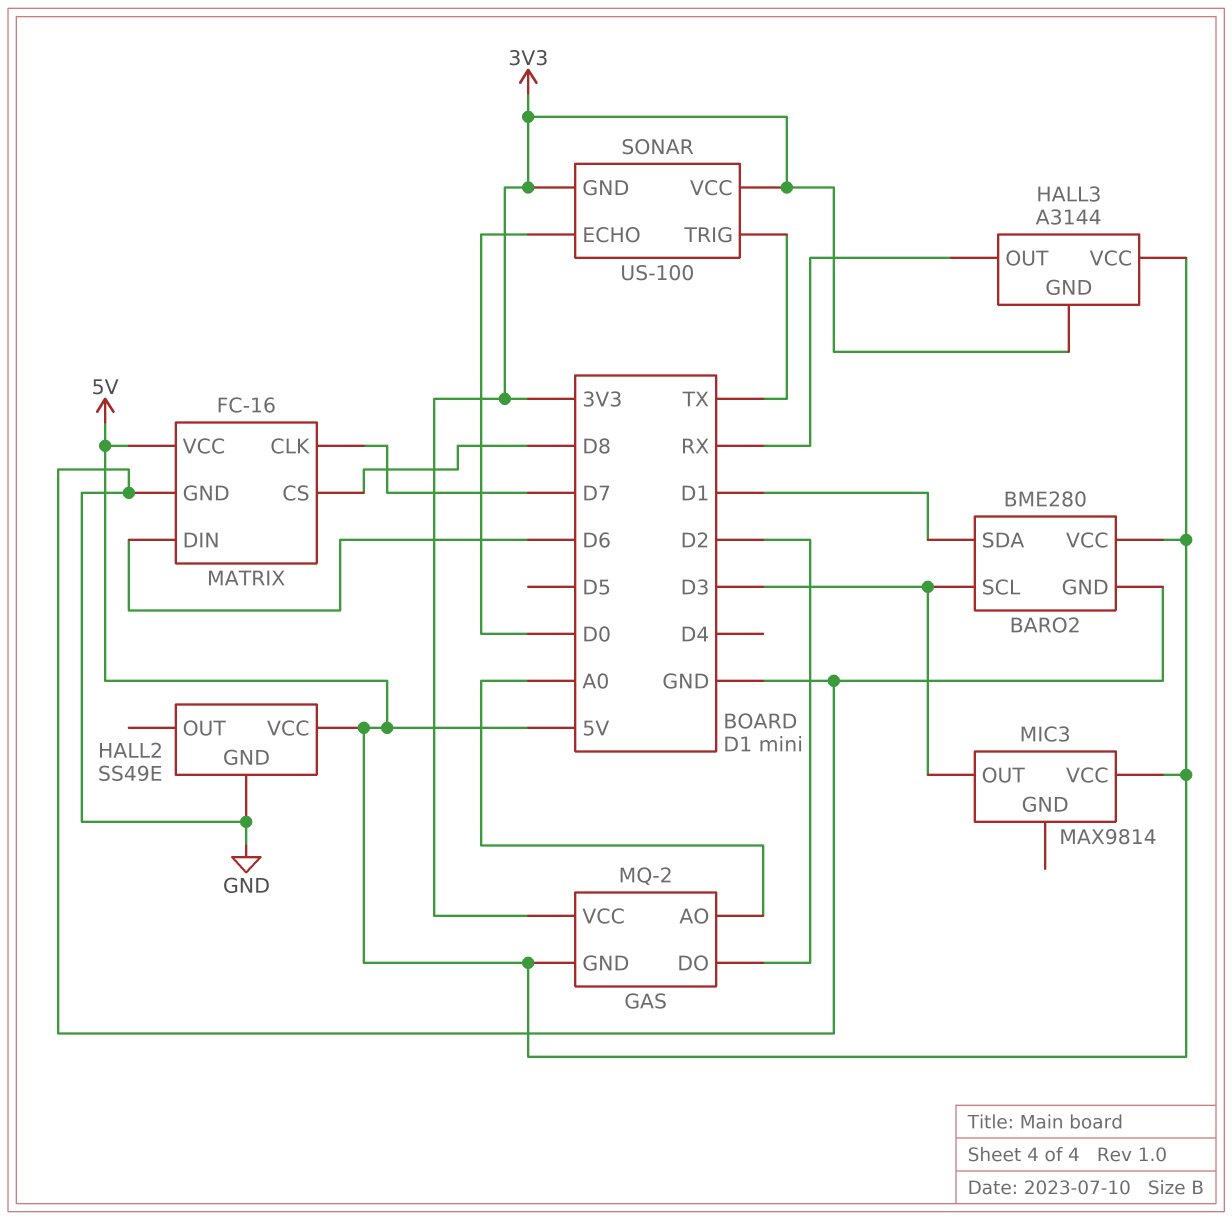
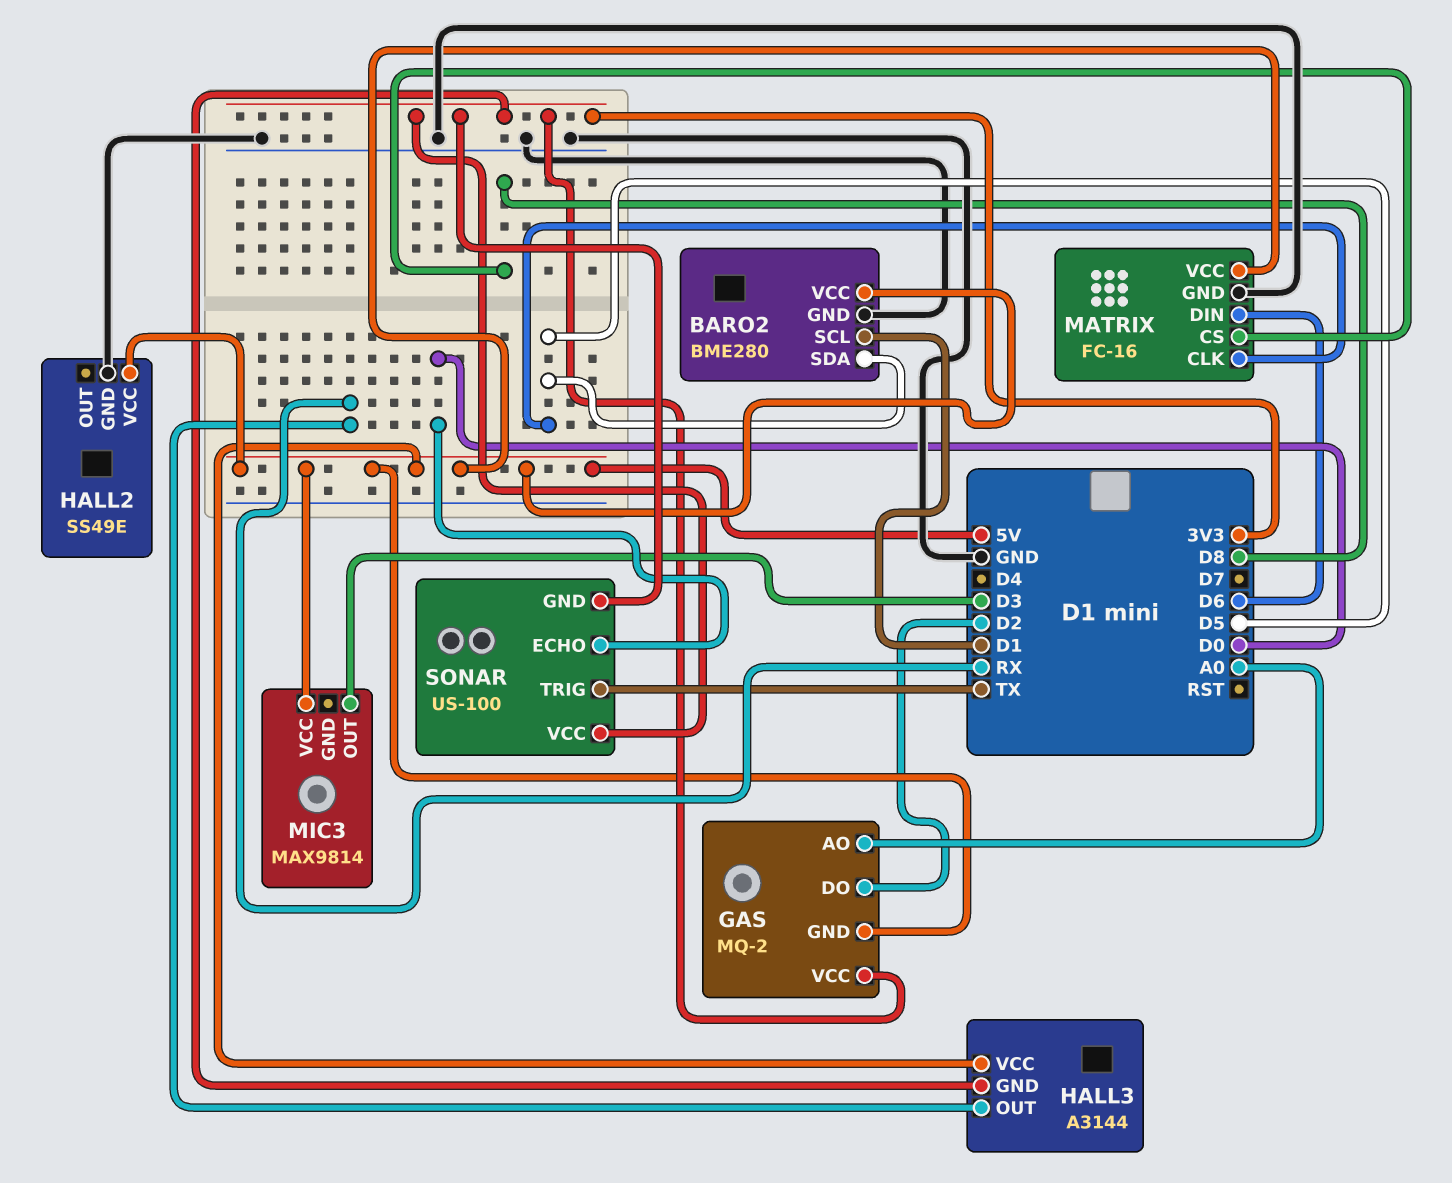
BARO2 pin SCL: D3 -> D1
BARO2 pin SDA: D1 -> D5
MATRIX pin CLK: D7 -> D5

